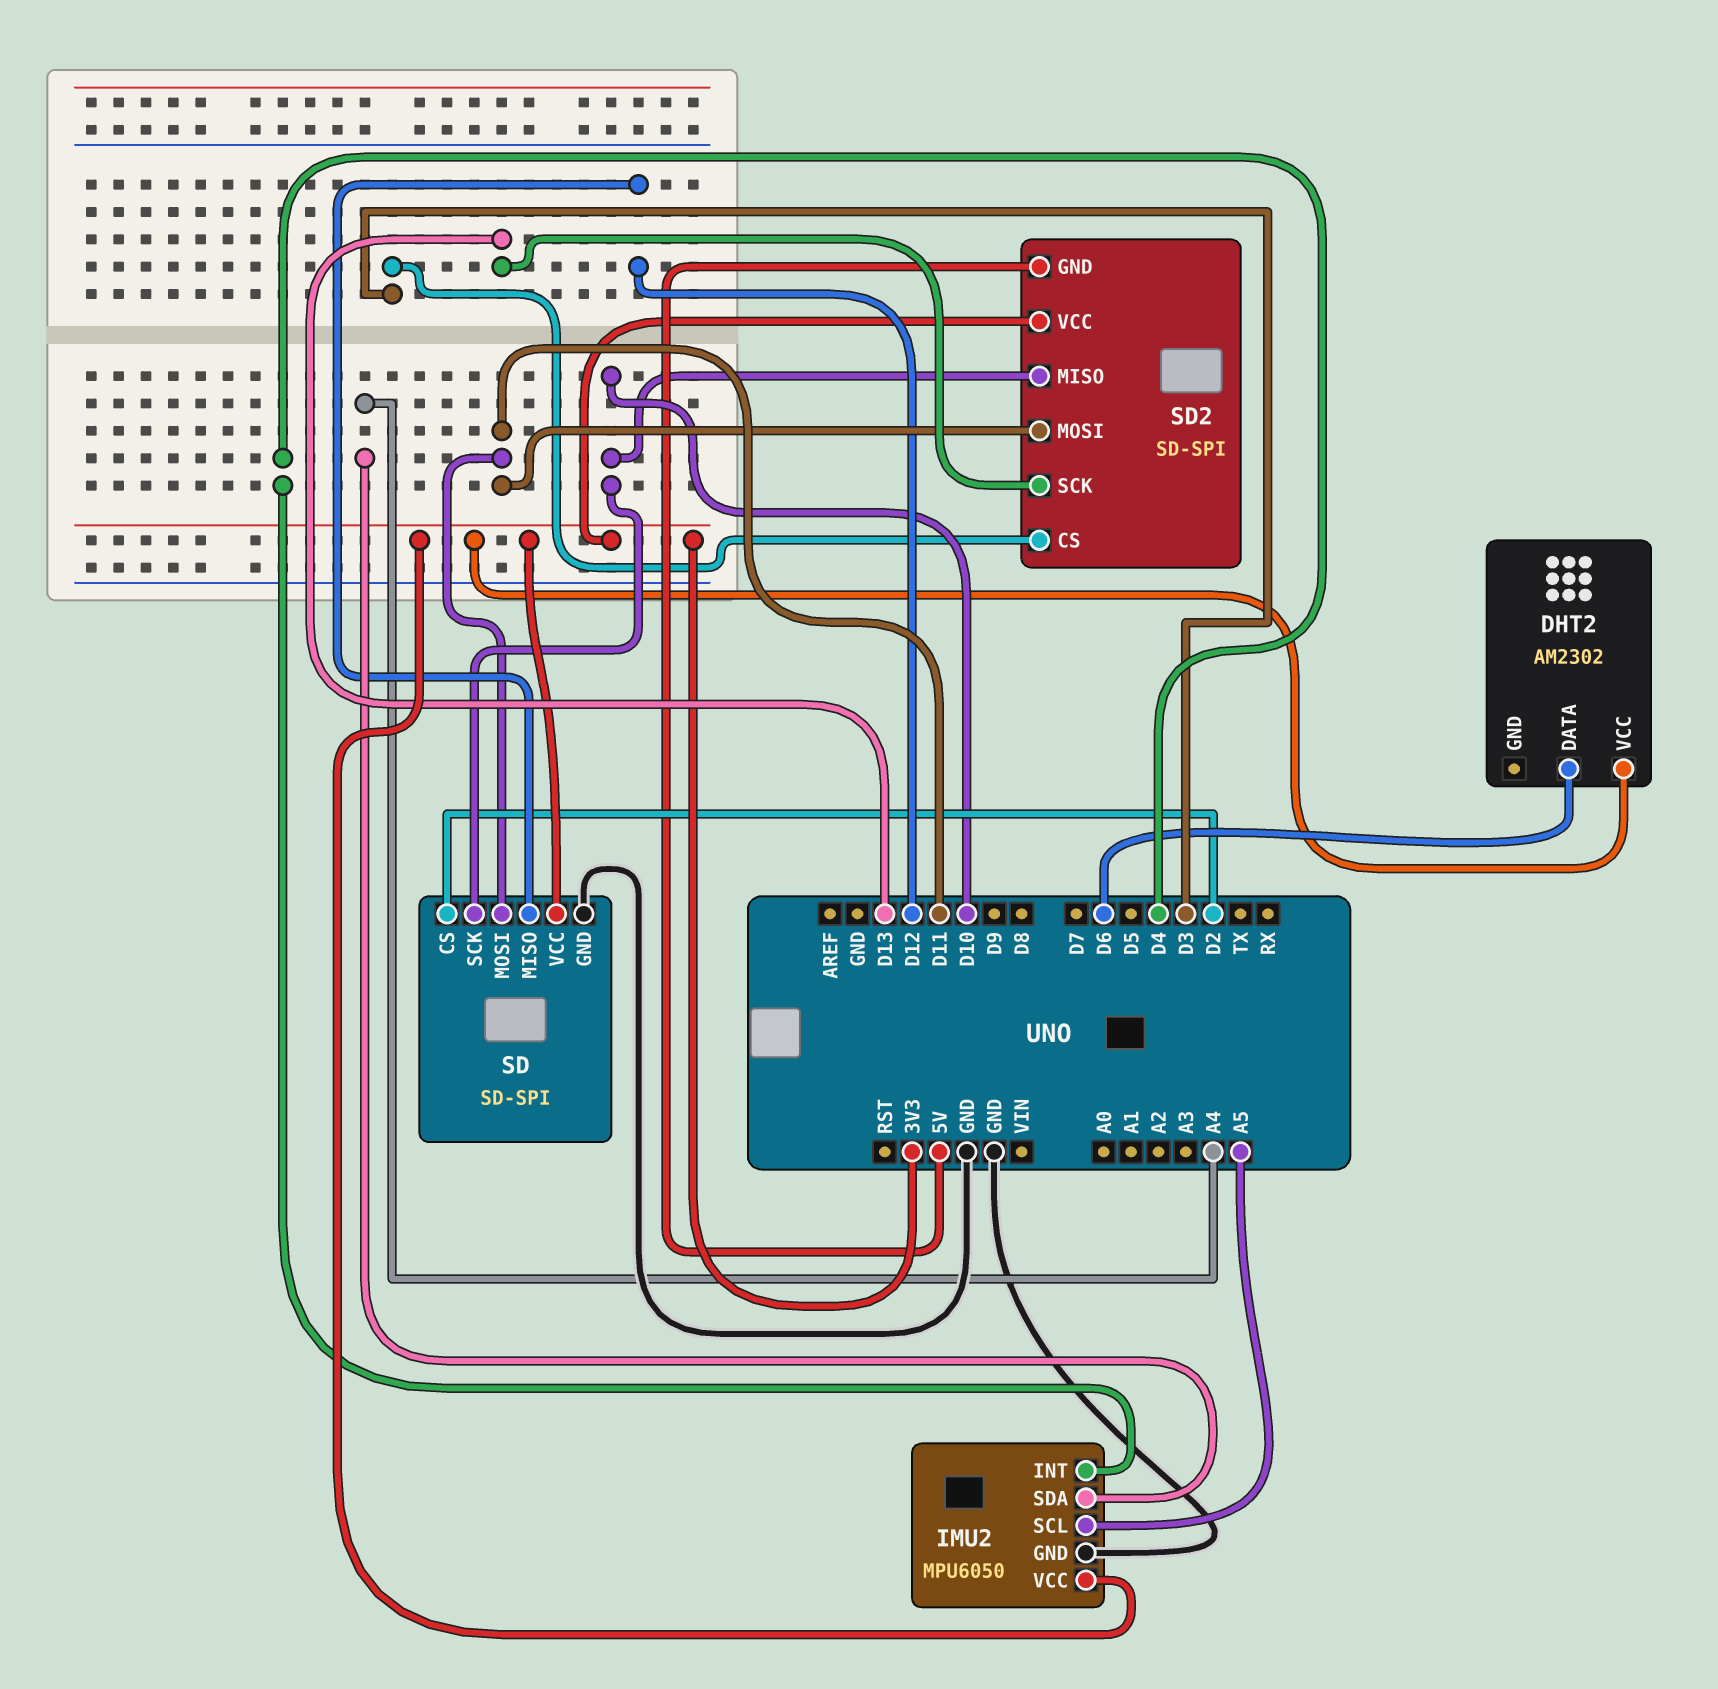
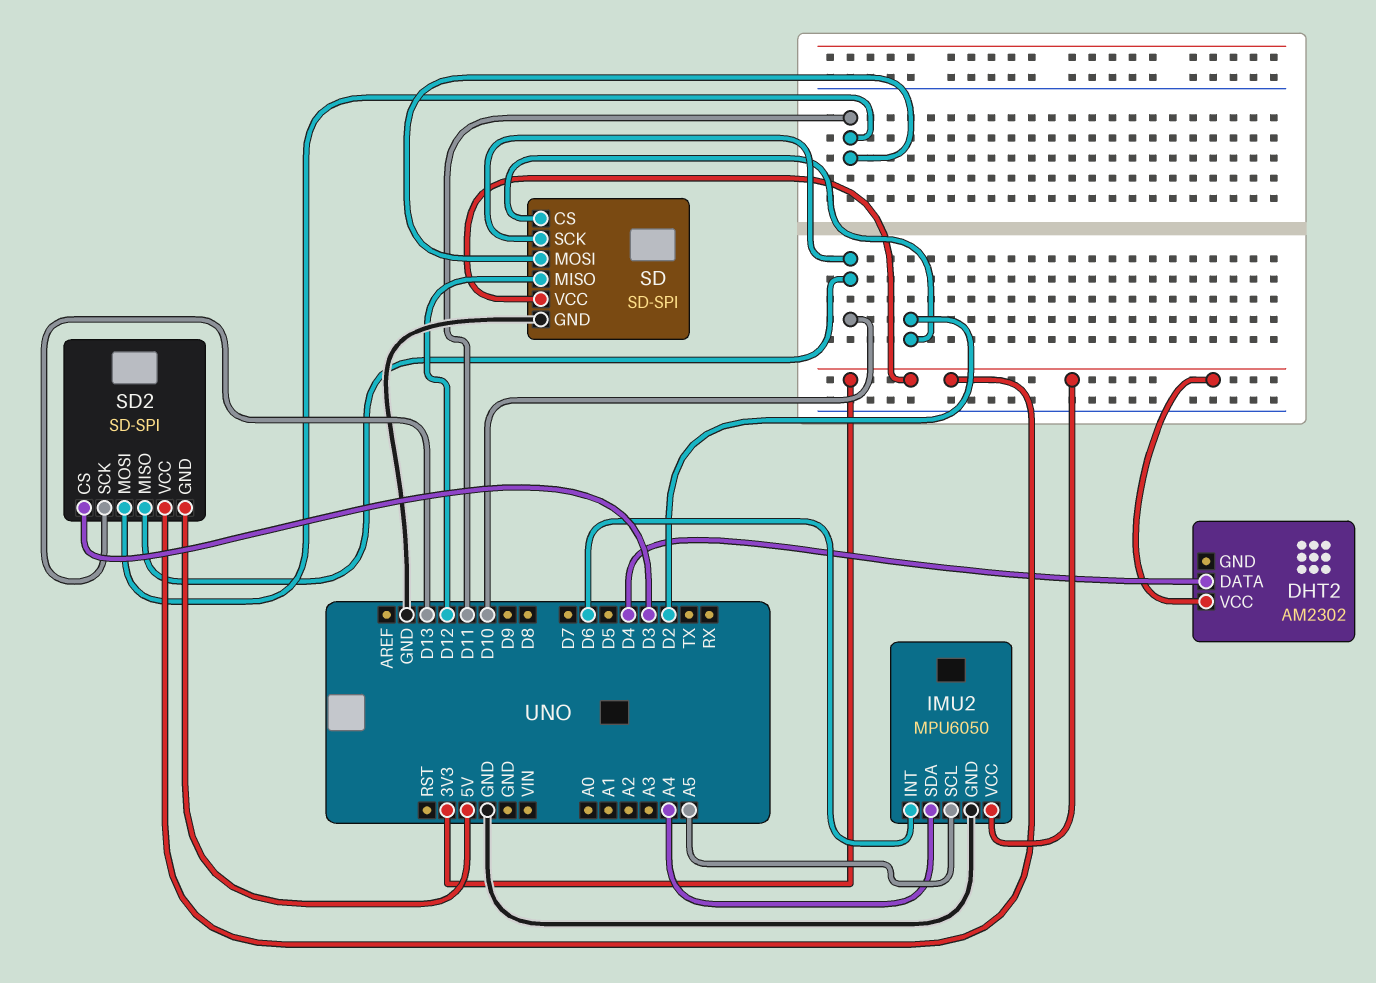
DHT2 pin DATA: D6 -> D4
IMU2 pin INT: D4 -> D6

